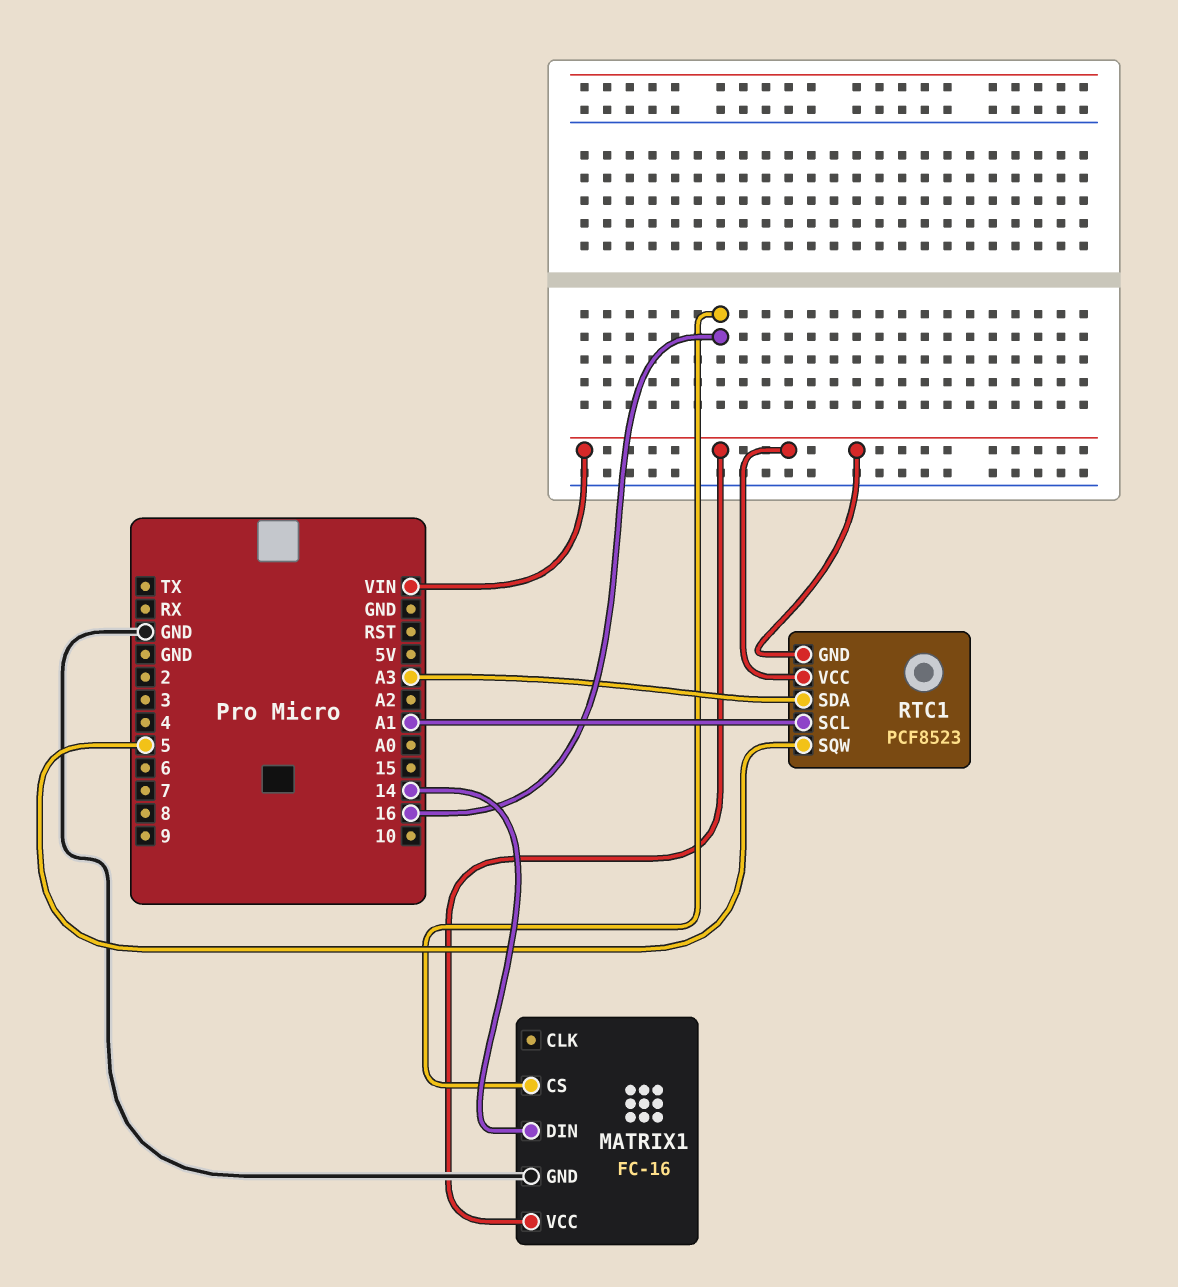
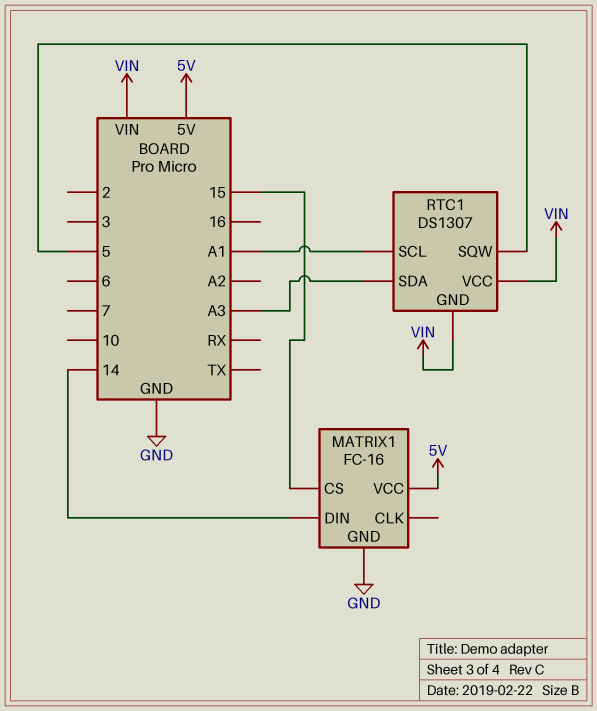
MATRIX1 pin CS: 16 -> 15
MATRIX1 pin VCC: VIN -> 5V
RTC1: PCF8523 -> DS1307

